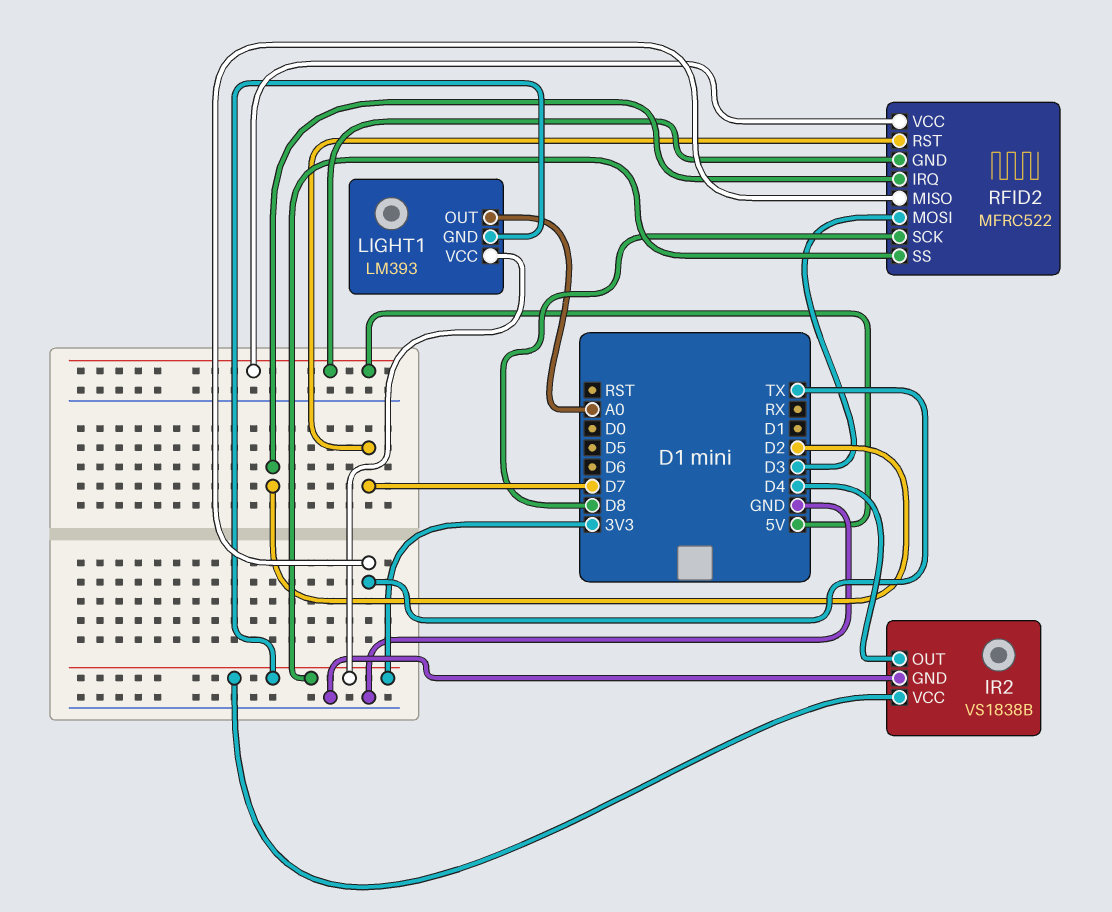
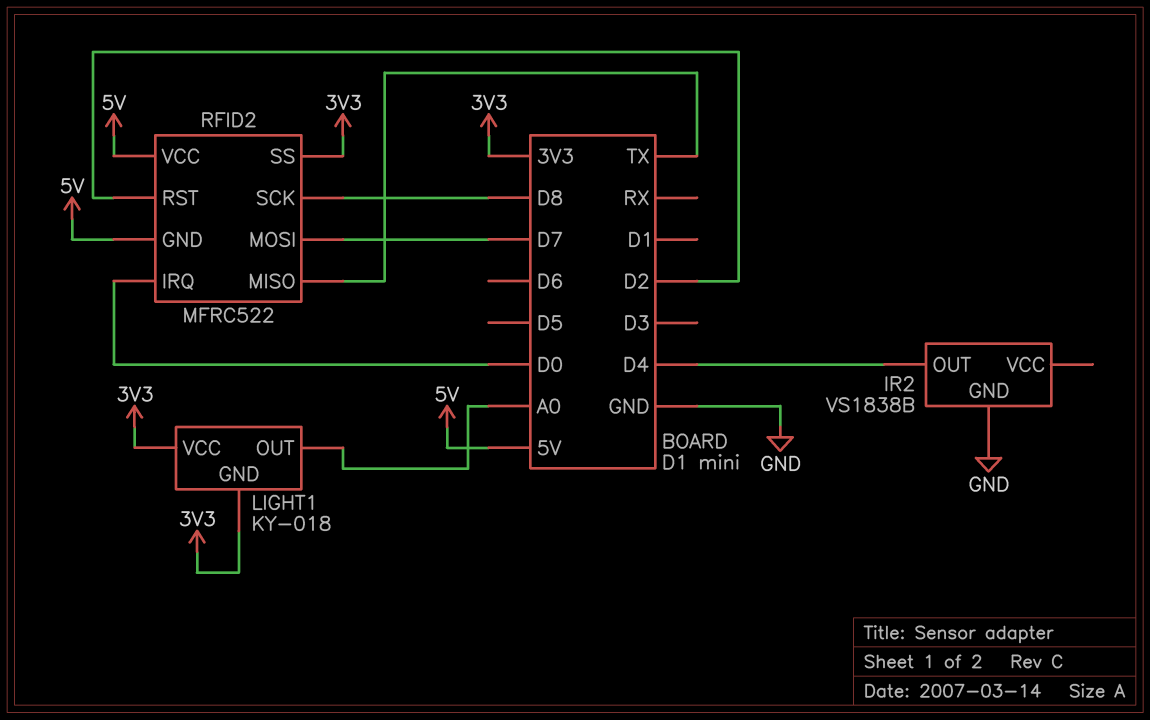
IR2 pin VCC: 3V3 -> none
LIGHT1: LM393 -> KY-018
RFID2 pin IRQ: D2 -> D0
RFID2 pin MOSI: D3 -> D7
RFID2 pin RST: D7 -> D2

